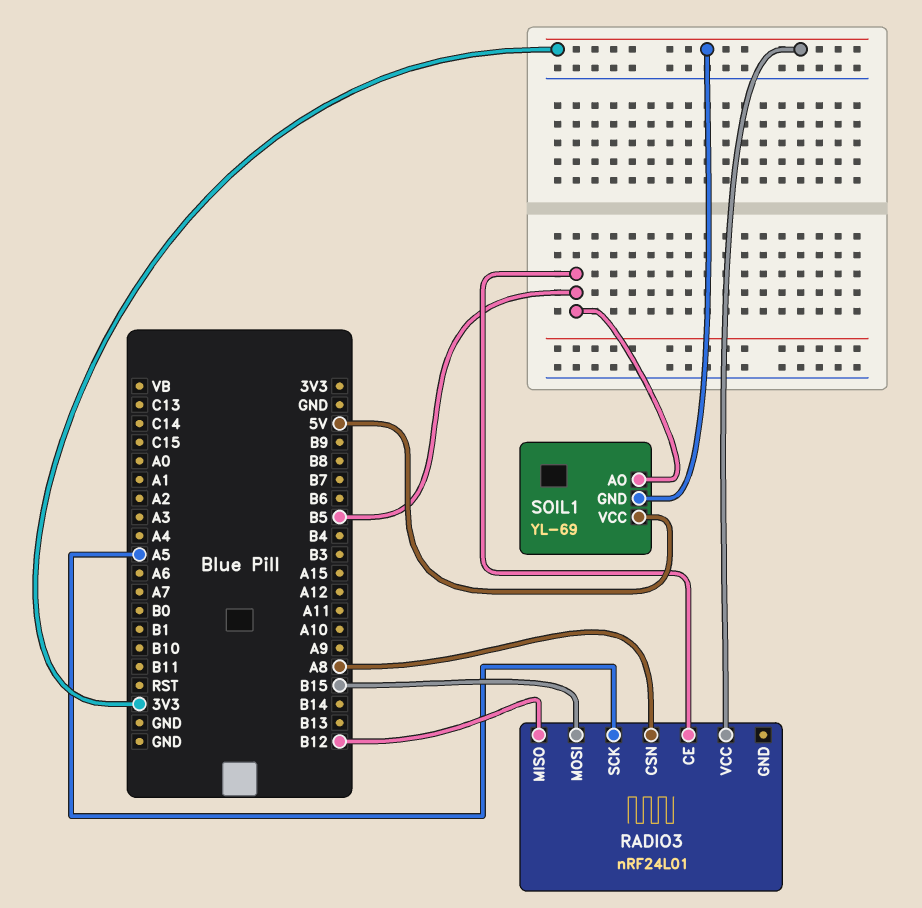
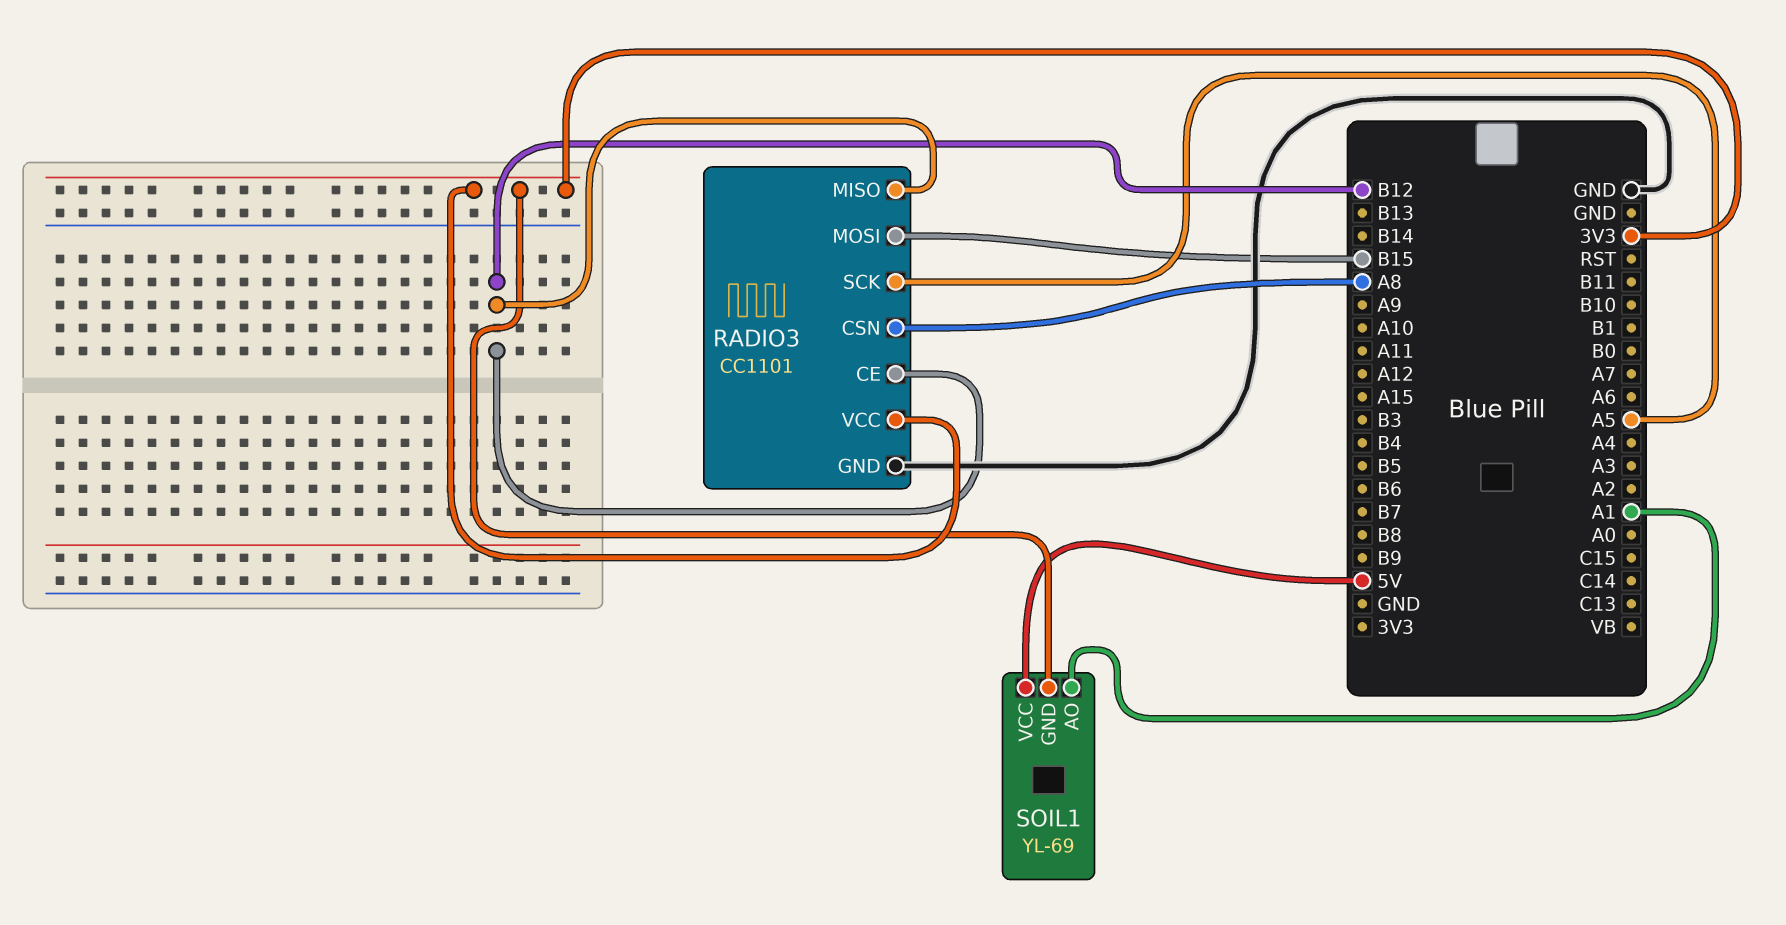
RADIO3: nRF24L01 -> CC1101
RADIO3 pin CE: B5 -> B12
RADIO3 pin GND: none -> GND
SOIL1 pin AO: B5 -> A1

